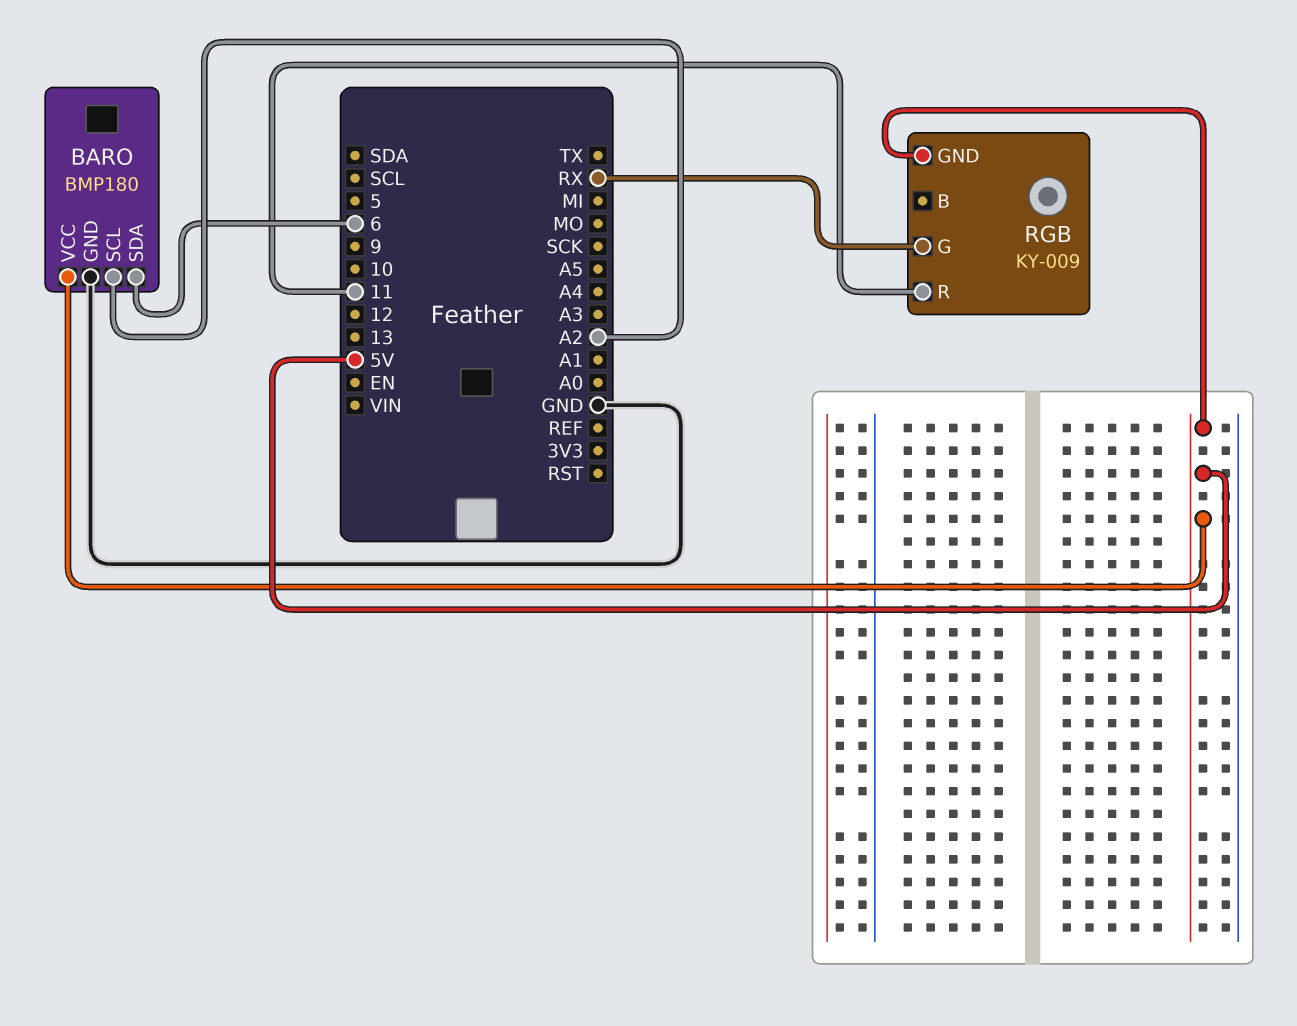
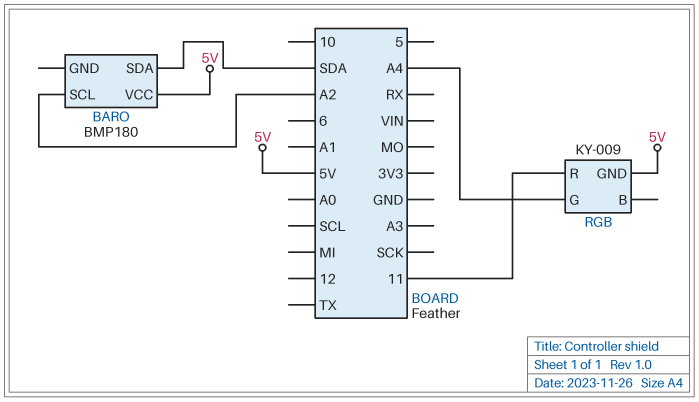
BARO pin GND: GND -> none
BARO pin SDA: 6 -> SDA
RGB pin G: RX -> A4

